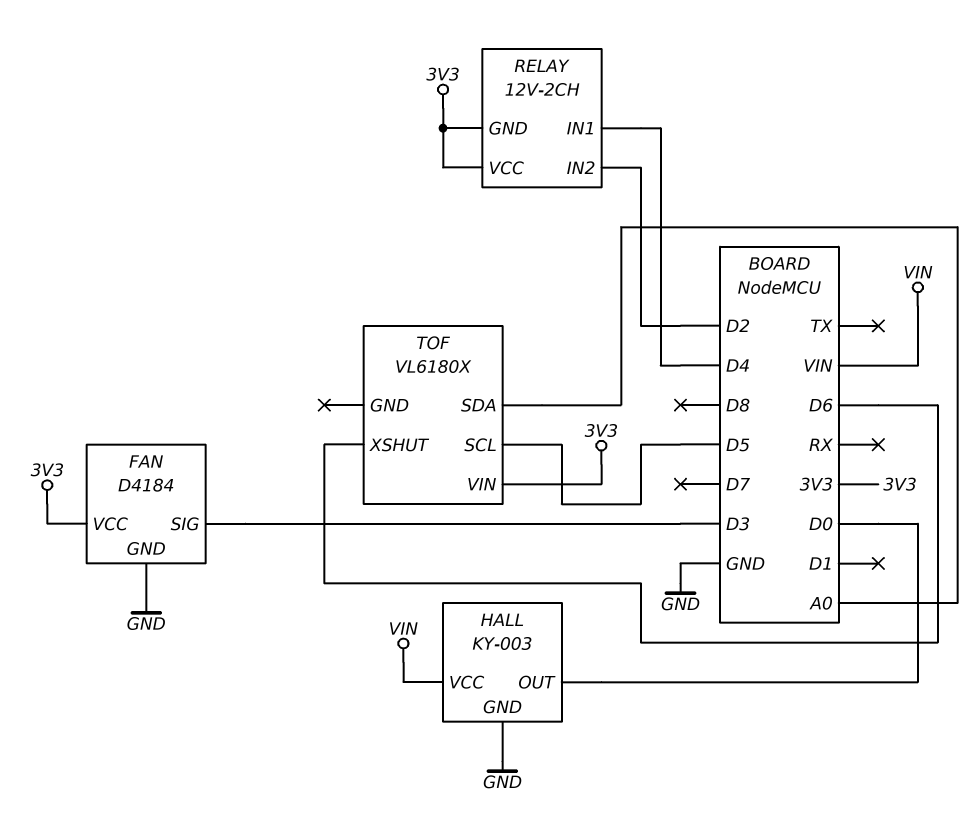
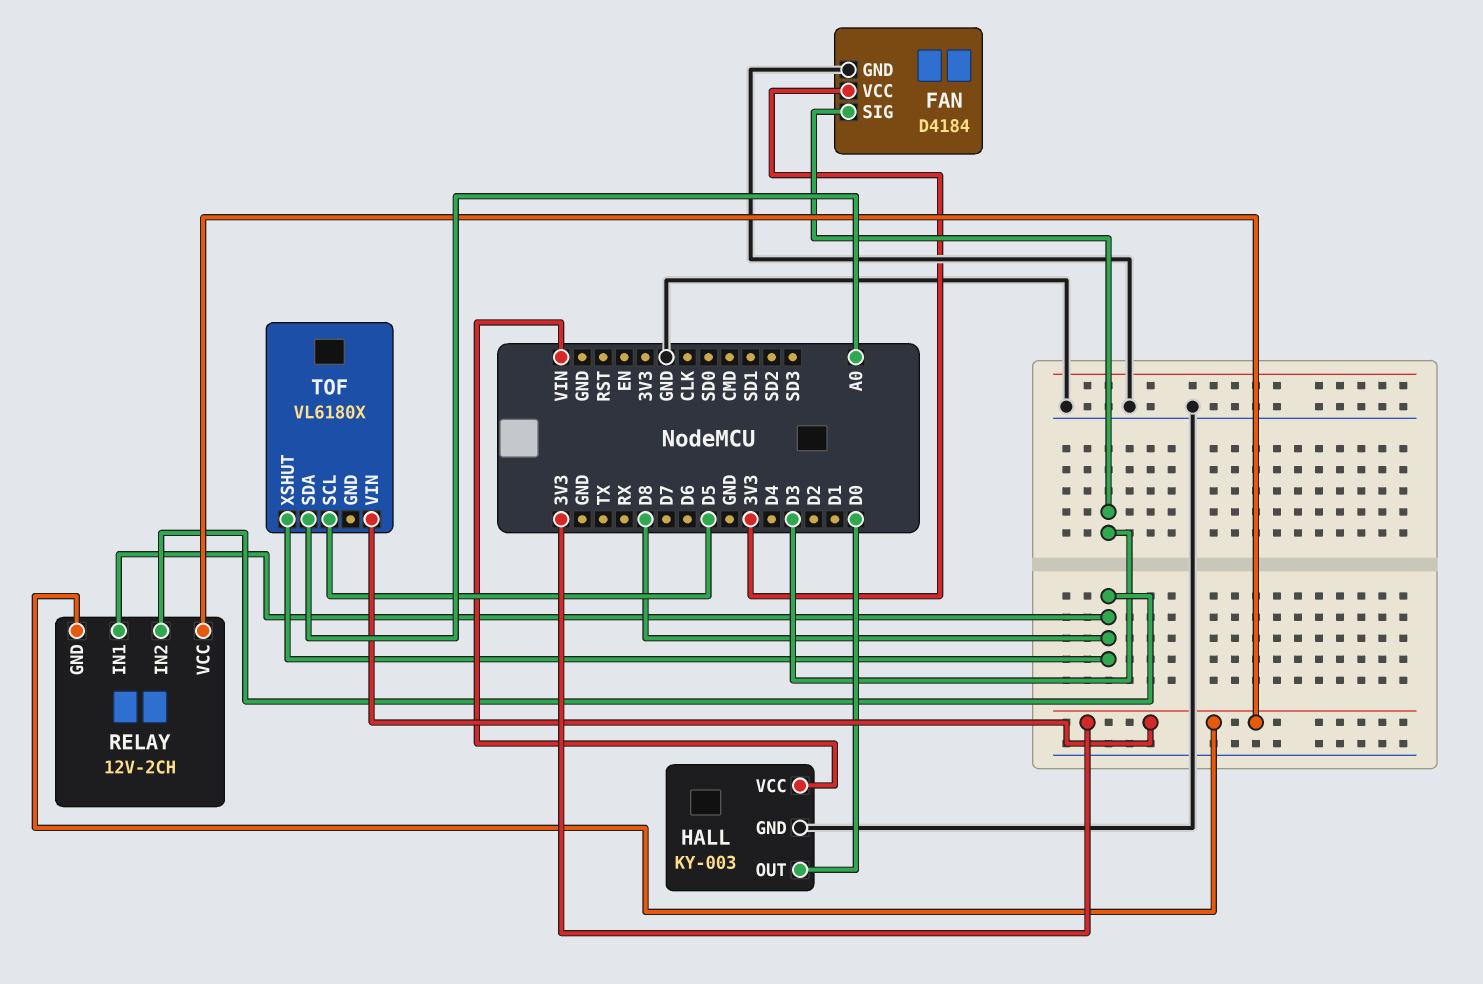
RELAY pin IN1: D4 -> D8
RELAY pin IN2: D2 -> D8
TOF pin XSHUT: D6 -> D8

